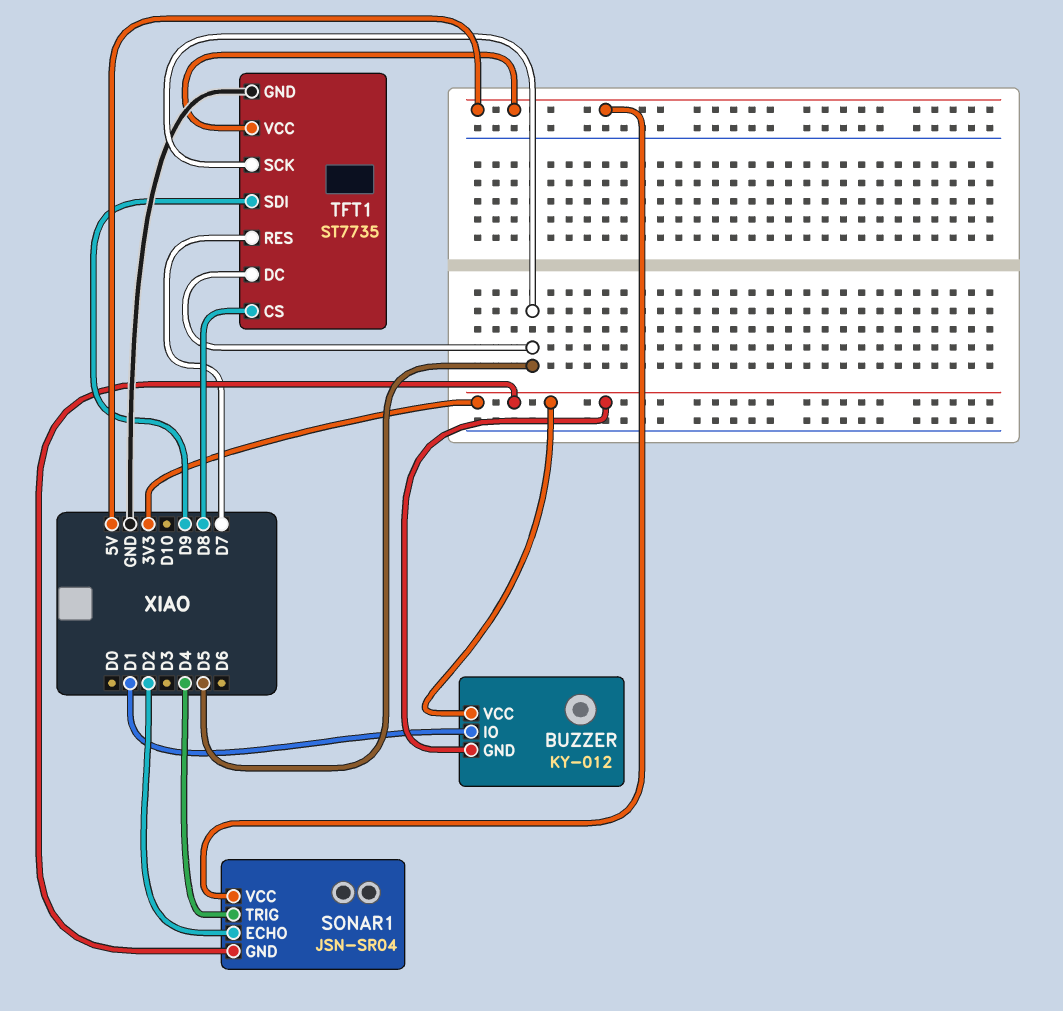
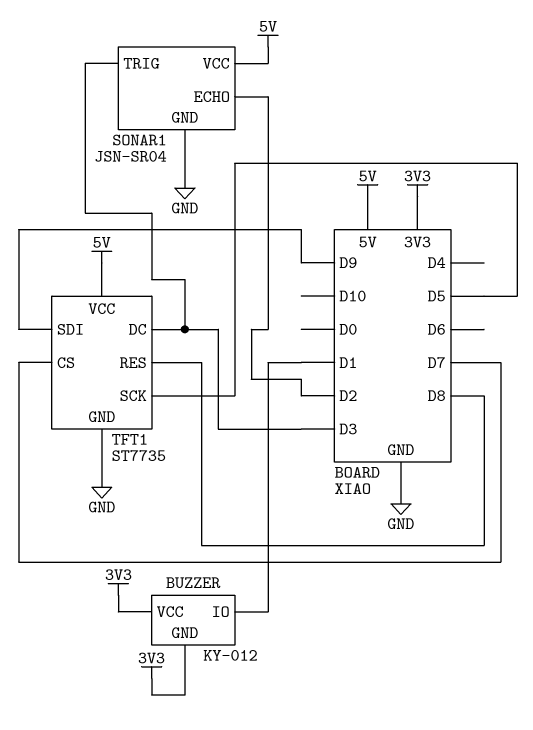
SONAR1 pin GND: 3V3 -> GND
SONAR1 pin TRIG: D4 -> D3
TFT1 pin CS: D8 -> D7
TFT1 pin DC: D5 -> D3
TFT1 pin RES: D7 -> D8

